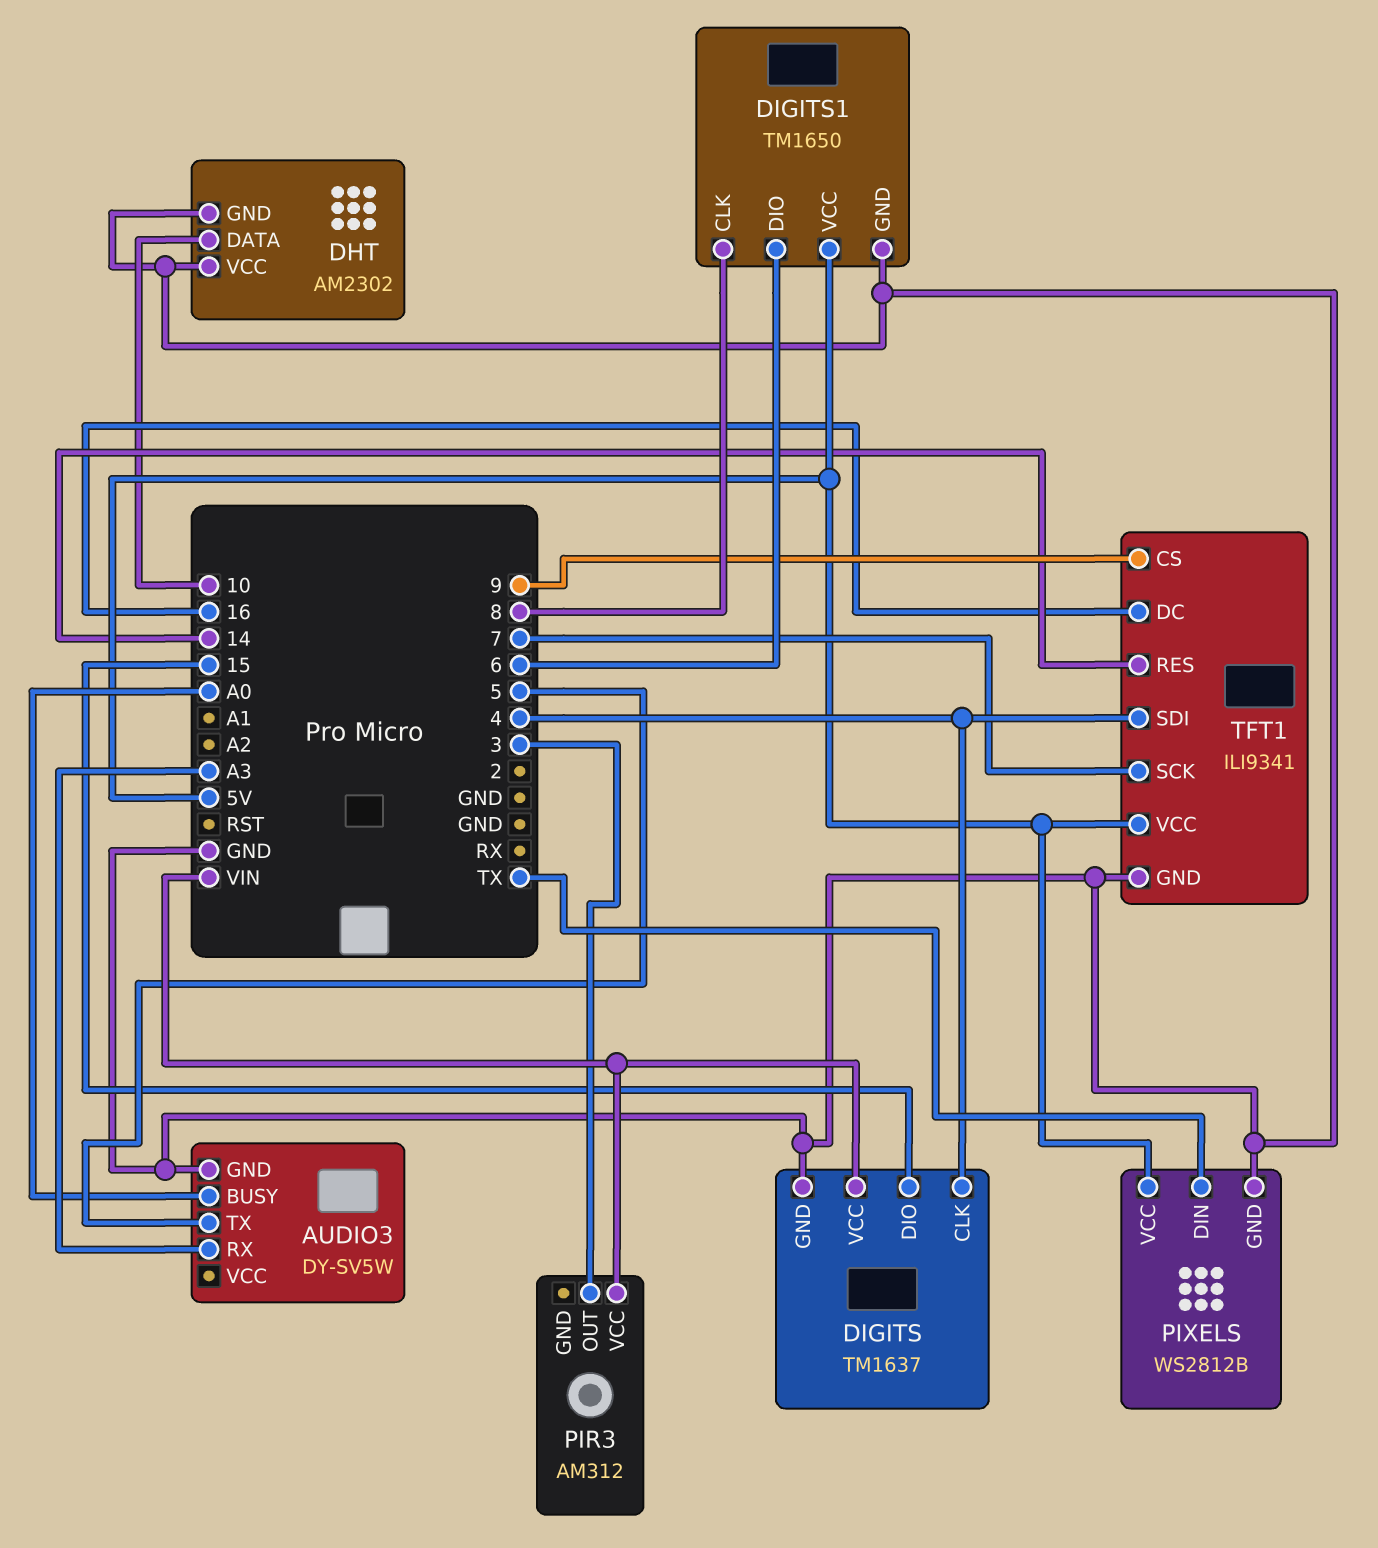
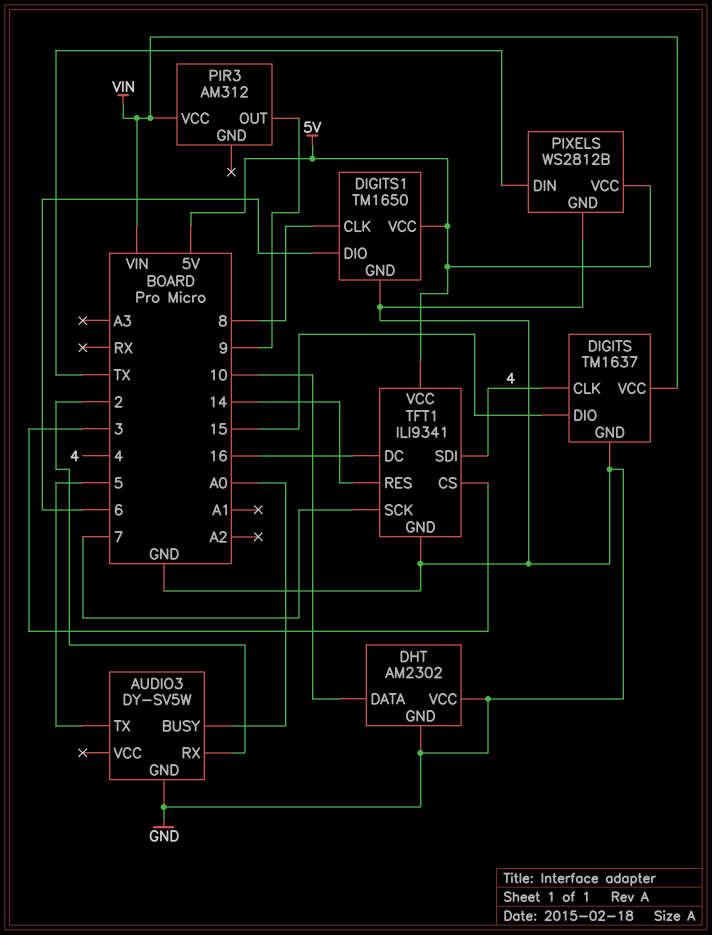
AUDIO3 pin RX: A3 -> 2
PIR3 pin OUT: 3 -> 9
TFT1 pin CS: 9 -> 3

